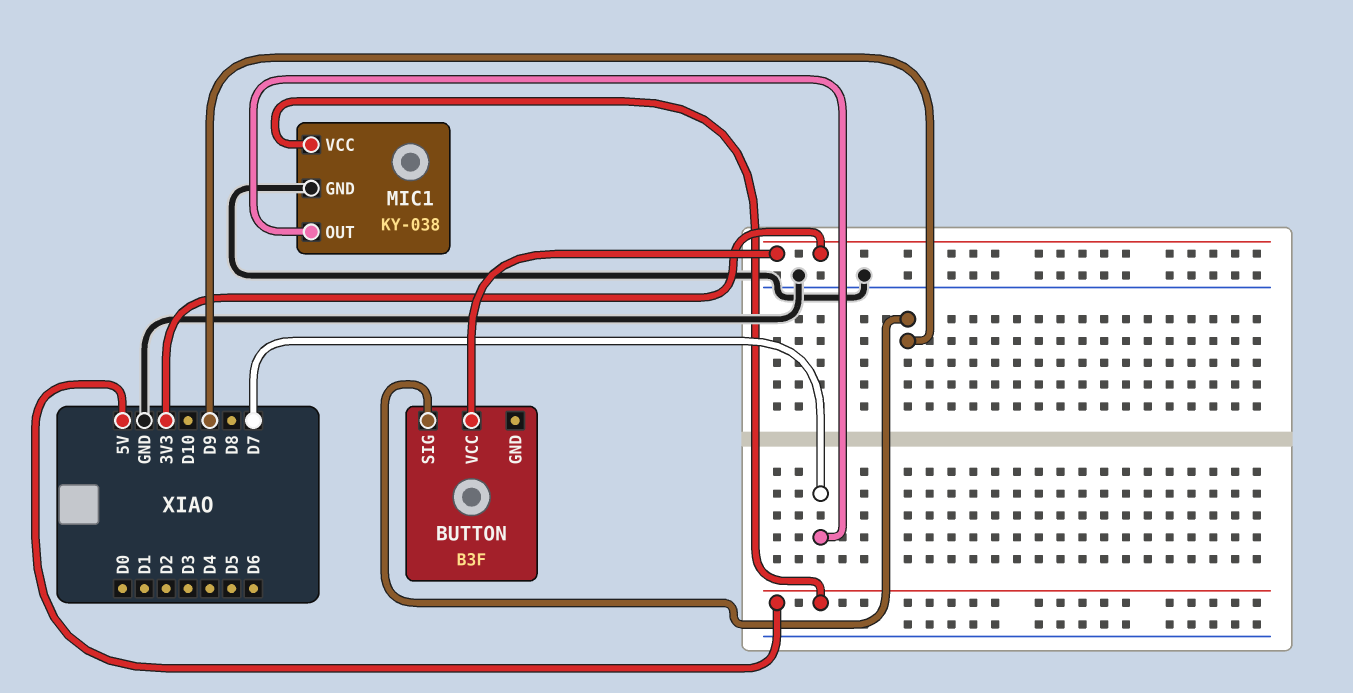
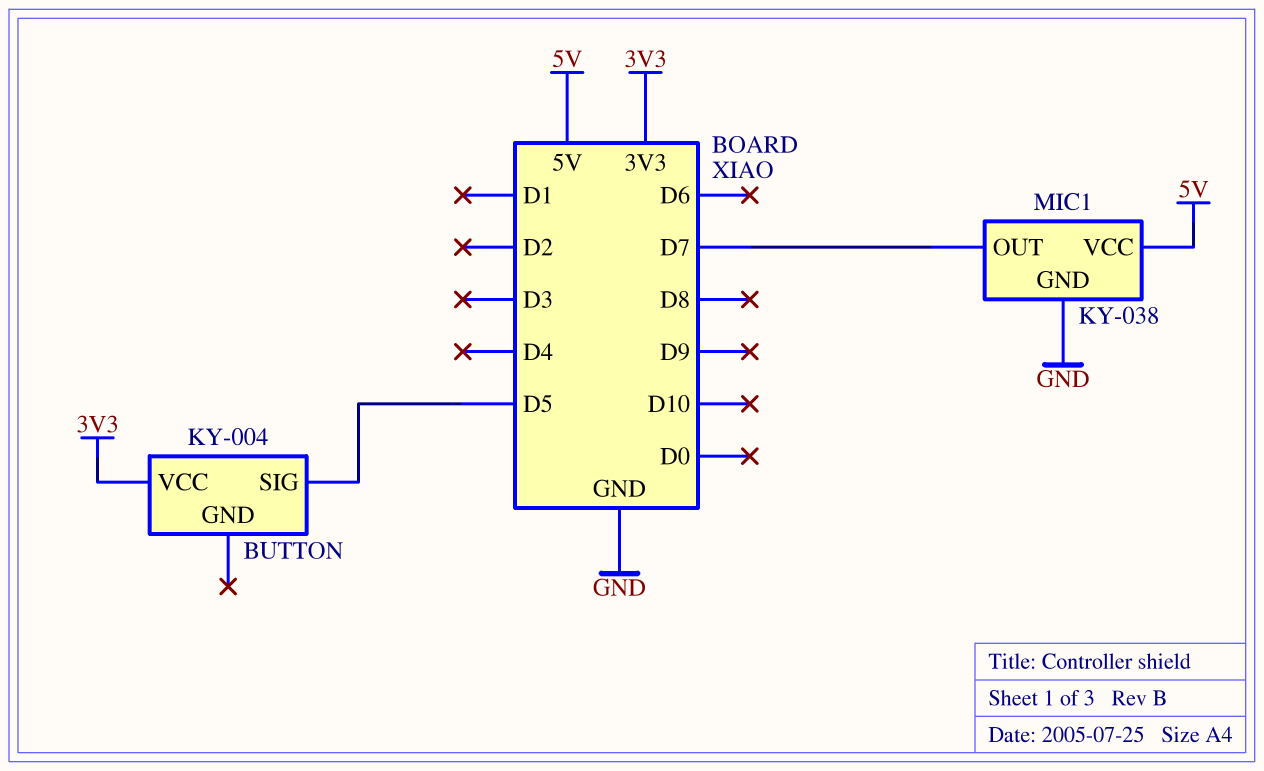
BUTTON: B3F -> KY-004
BUTTON pin SIG: D9 -> D5

